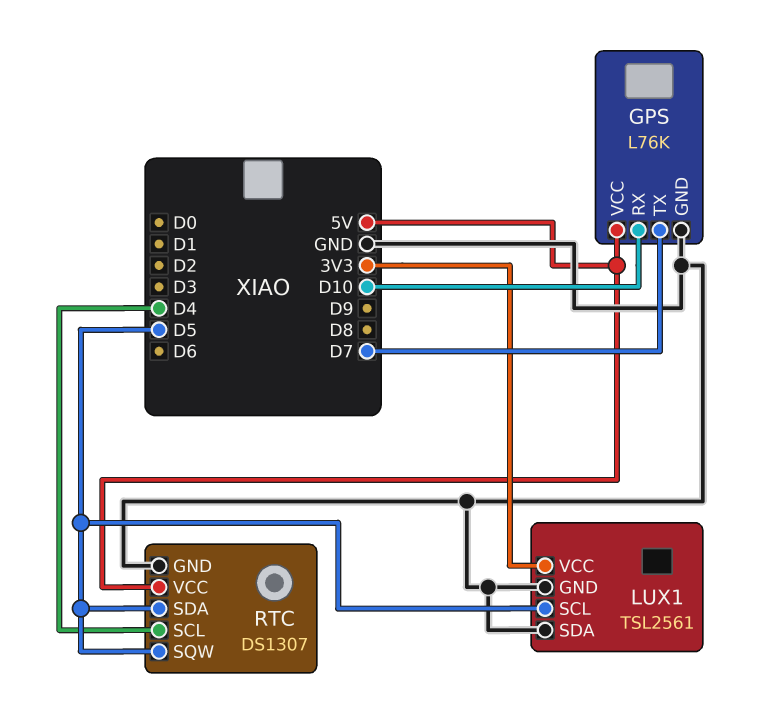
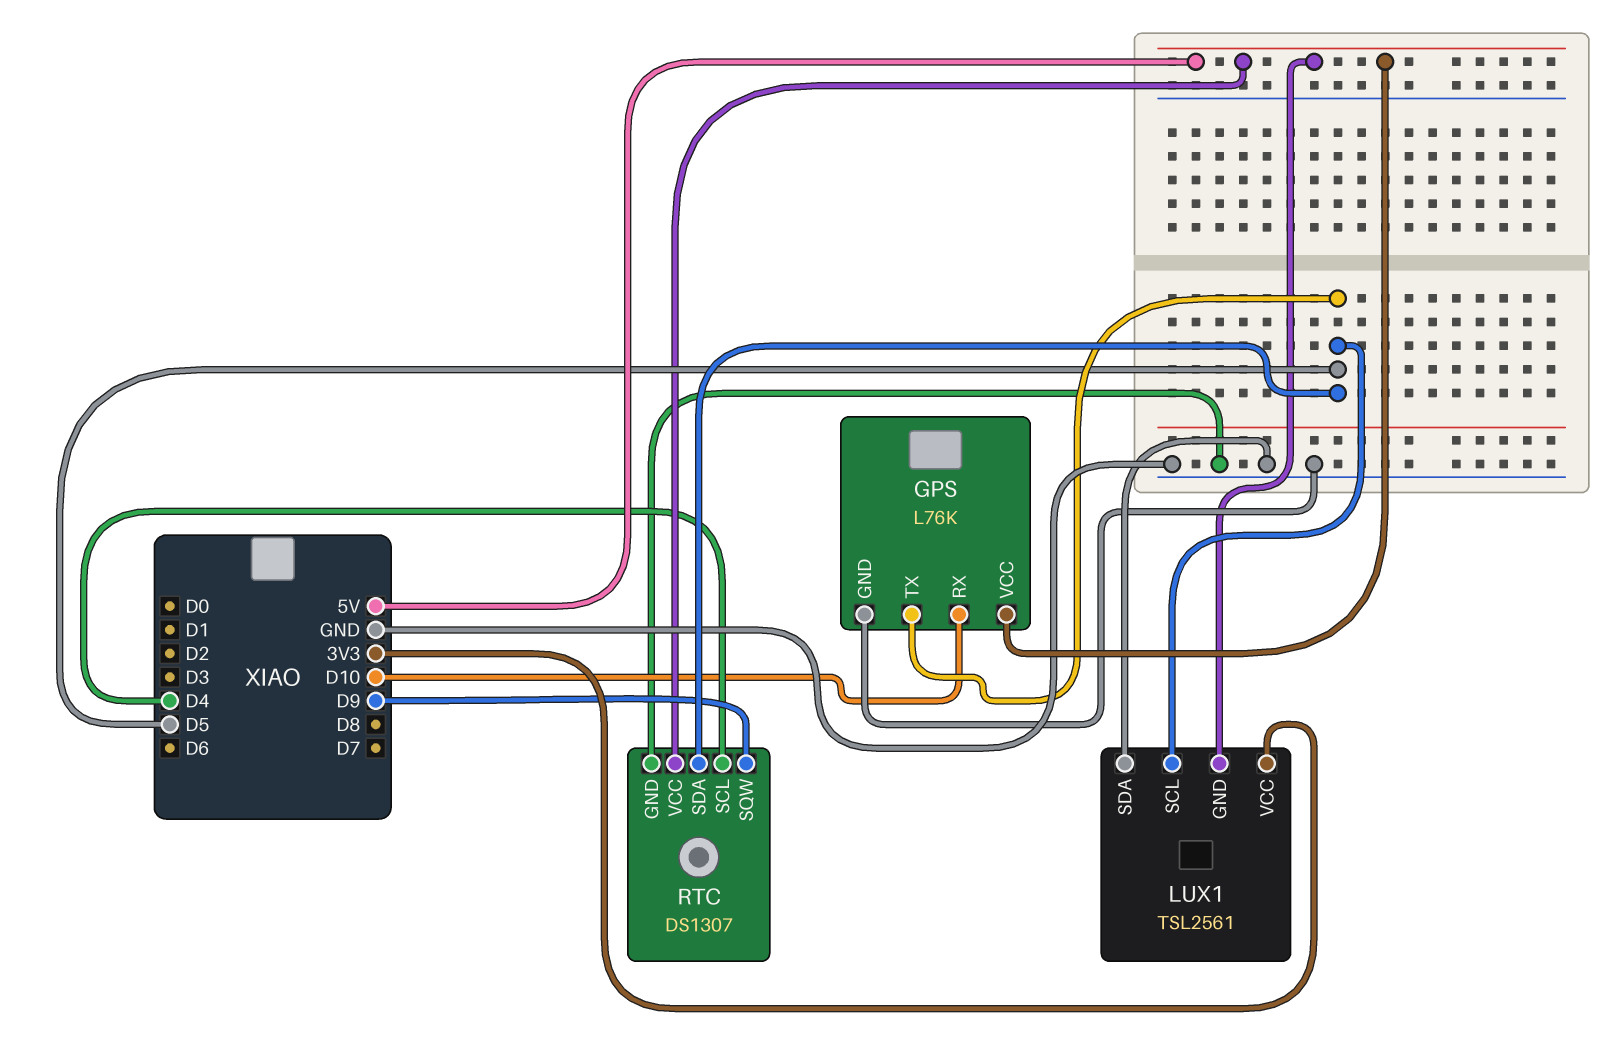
GPS pin TX: D7 -> D5
LUX1 pin GND: GND -> 5V
RTC pin SQW: D5 -> D9

